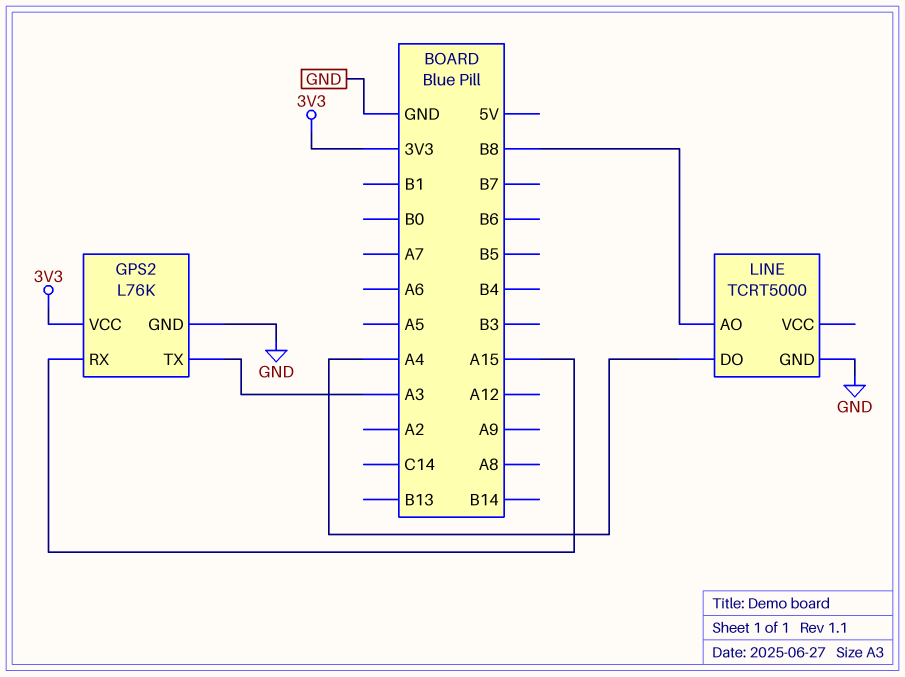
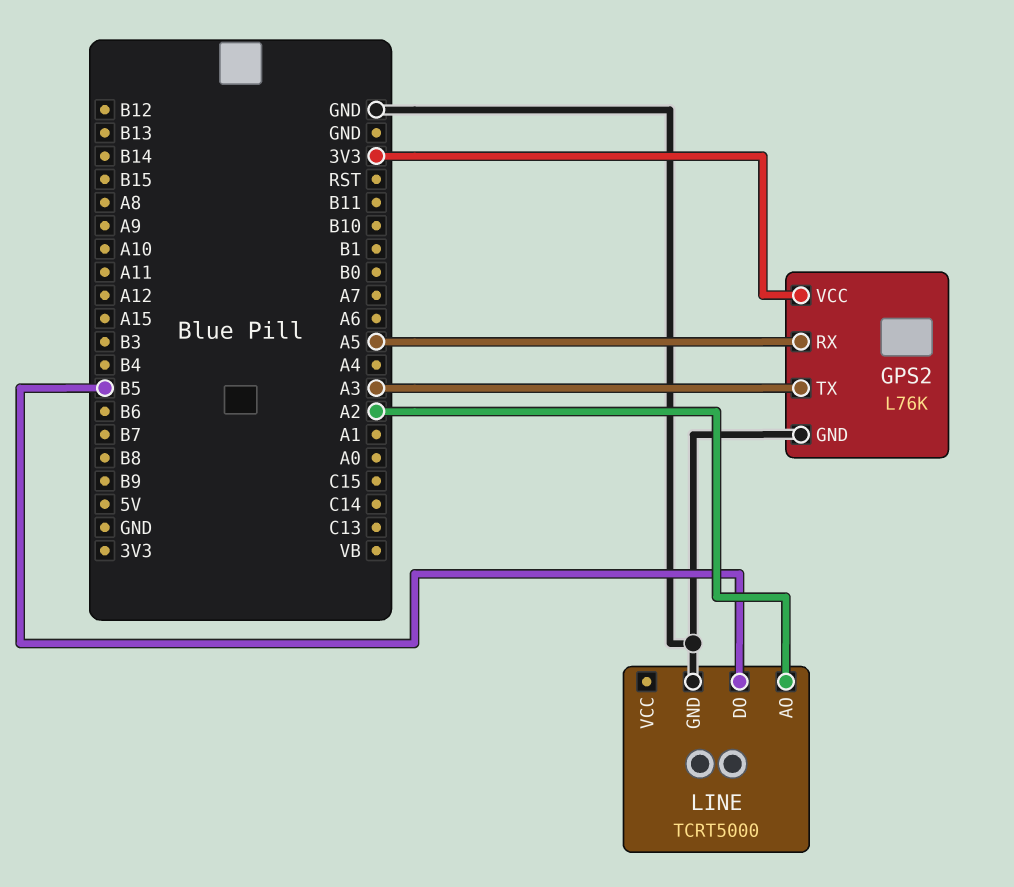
GPS2 pin RX: A15 -> A5
LINE pin AO: B8 -> A2
LINE pin DO: A4 -> B5

